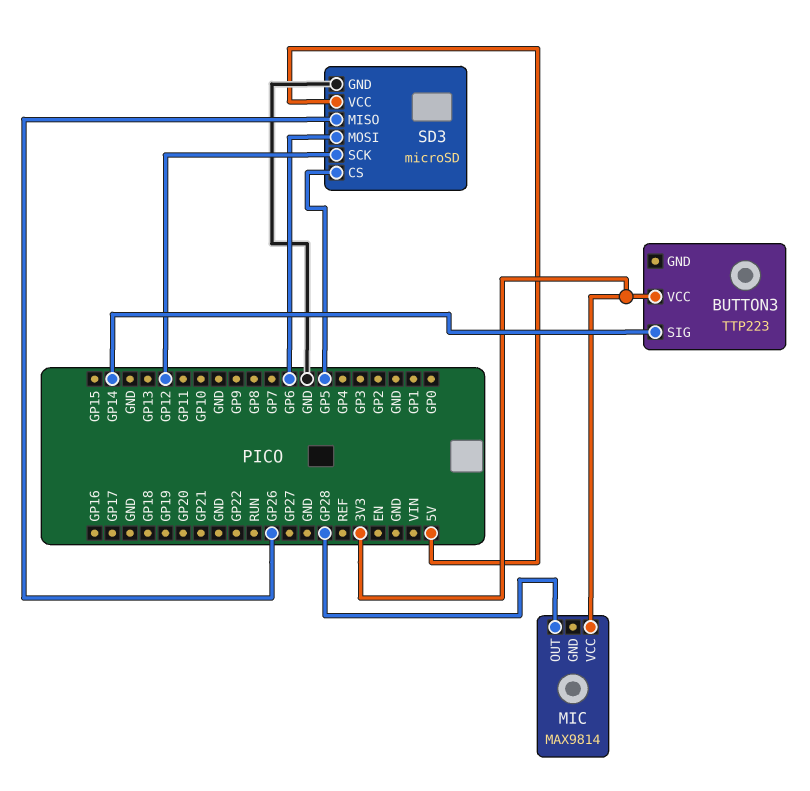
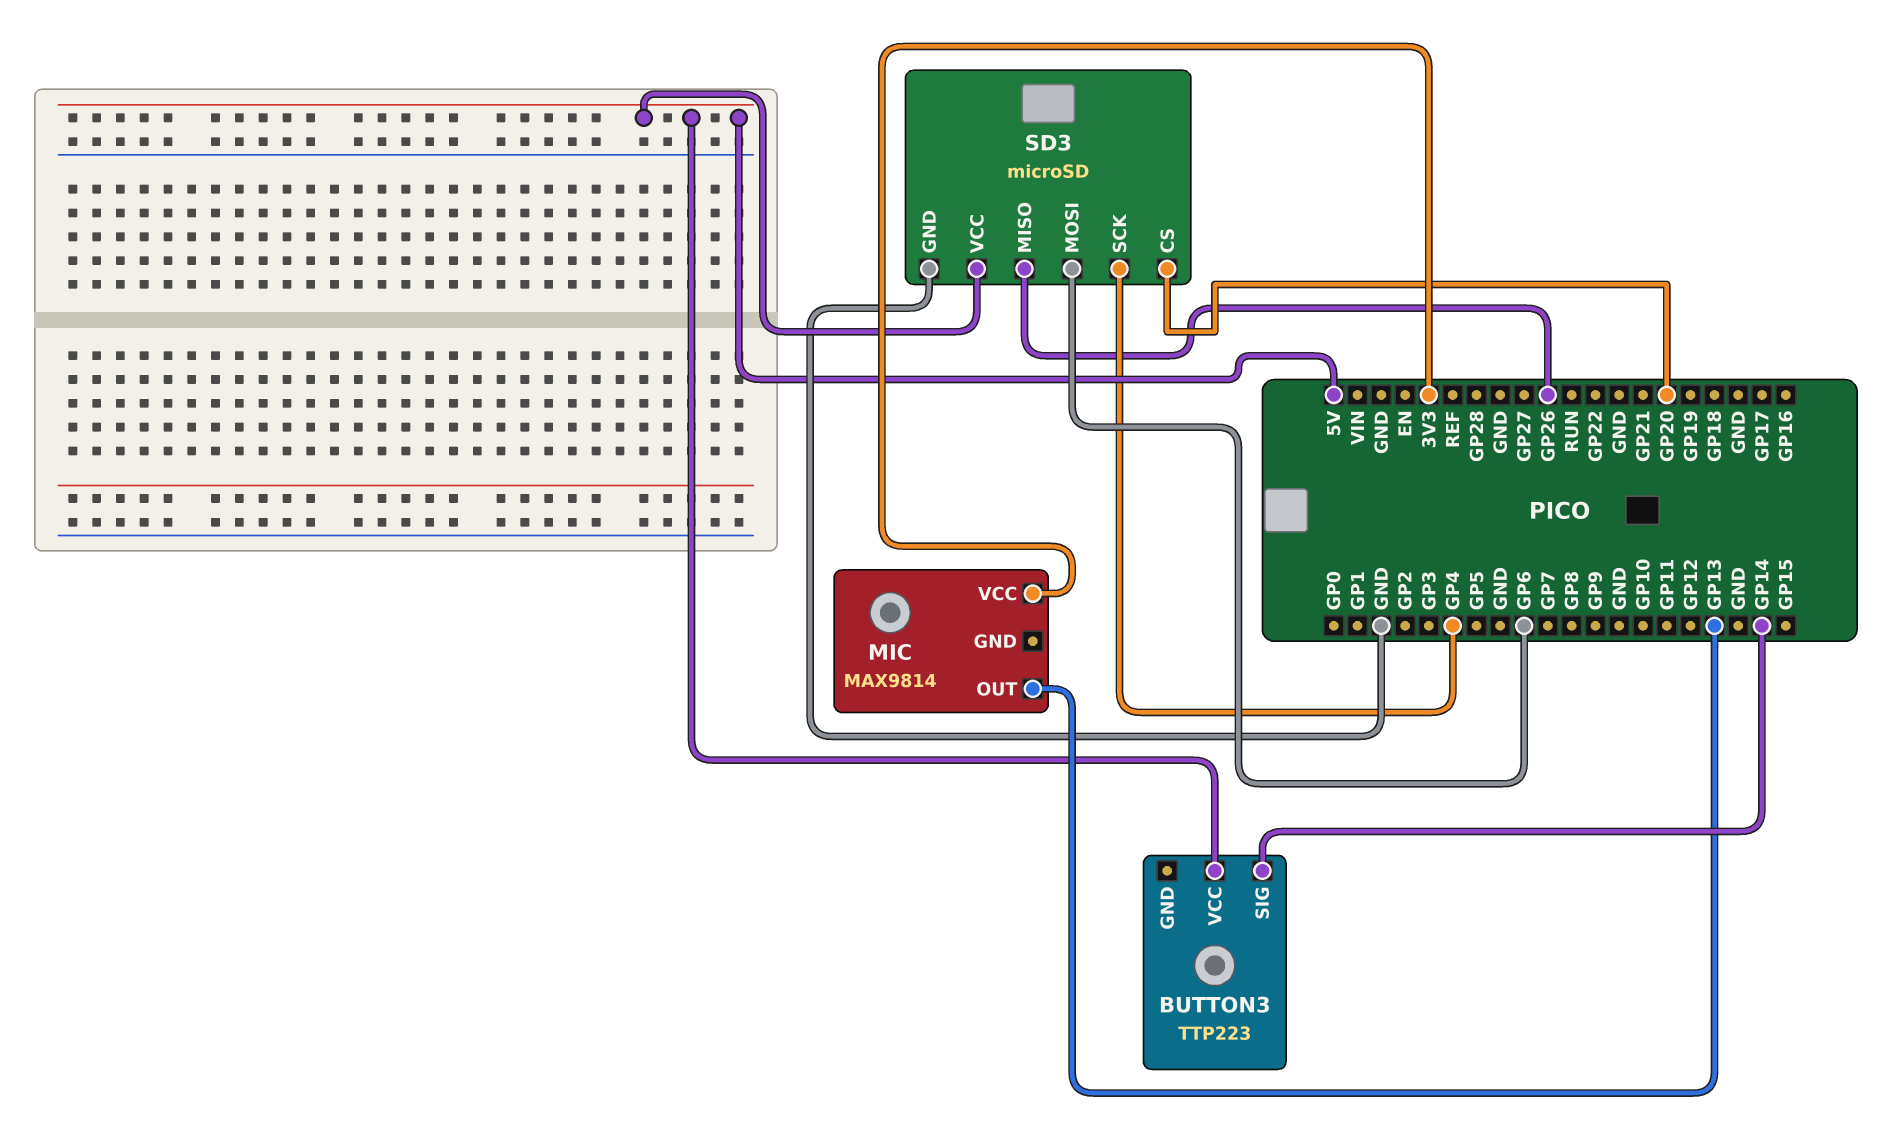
BUTTON3 pin VCC: 3V3 -> 5V
MIC pin OUT: GP28 -> GP13
SD3 pin CS: GP5 -> GP20
SD3 pin SCK: GP12 -> GP4

